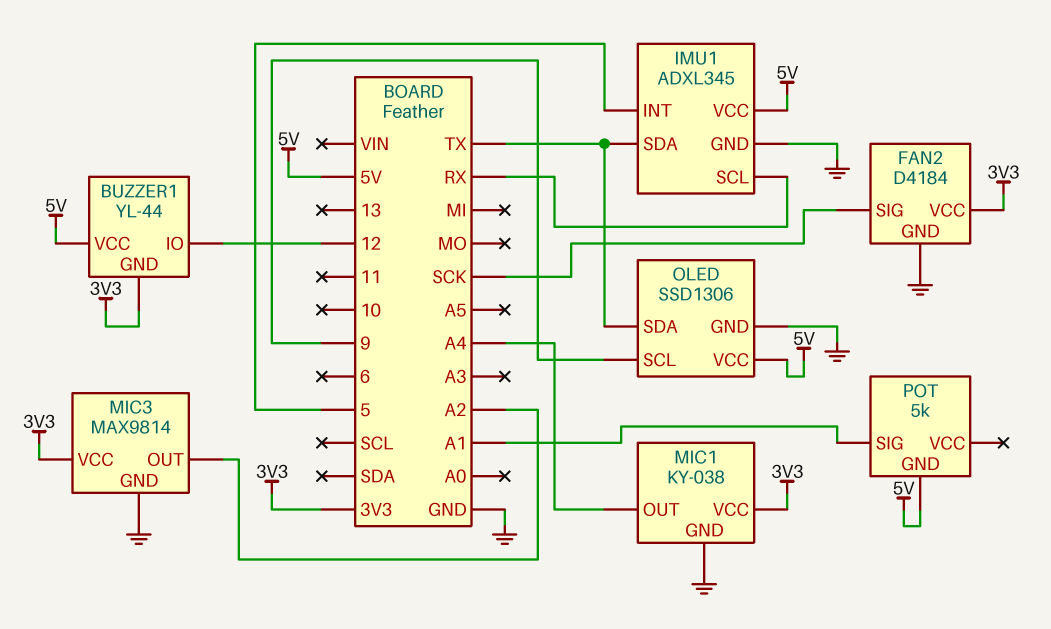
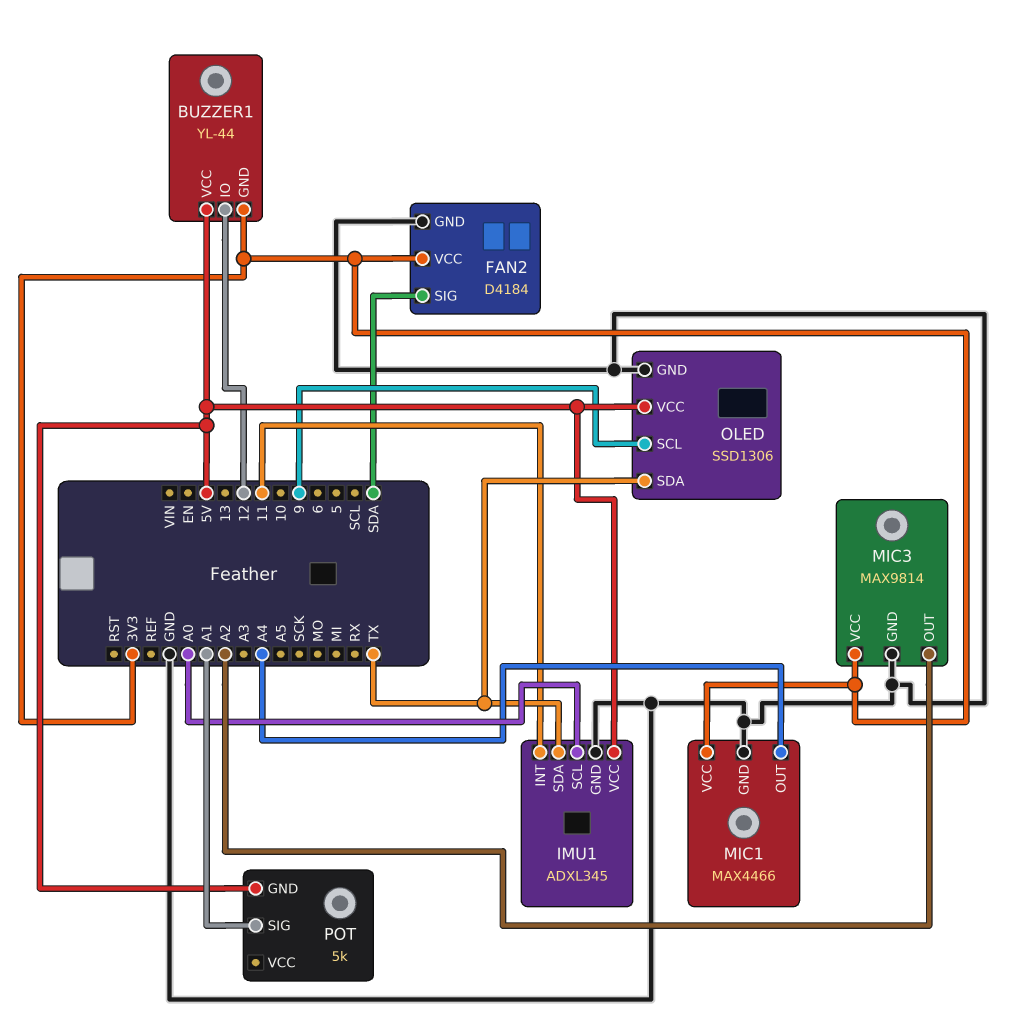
FAN2 pin SIG: SCK -> SDA
IMU1 pin INT: 5 -> 11
IMU1 pin SCL: RX -> A0
MIC1: KY-038 -> MAX4466

